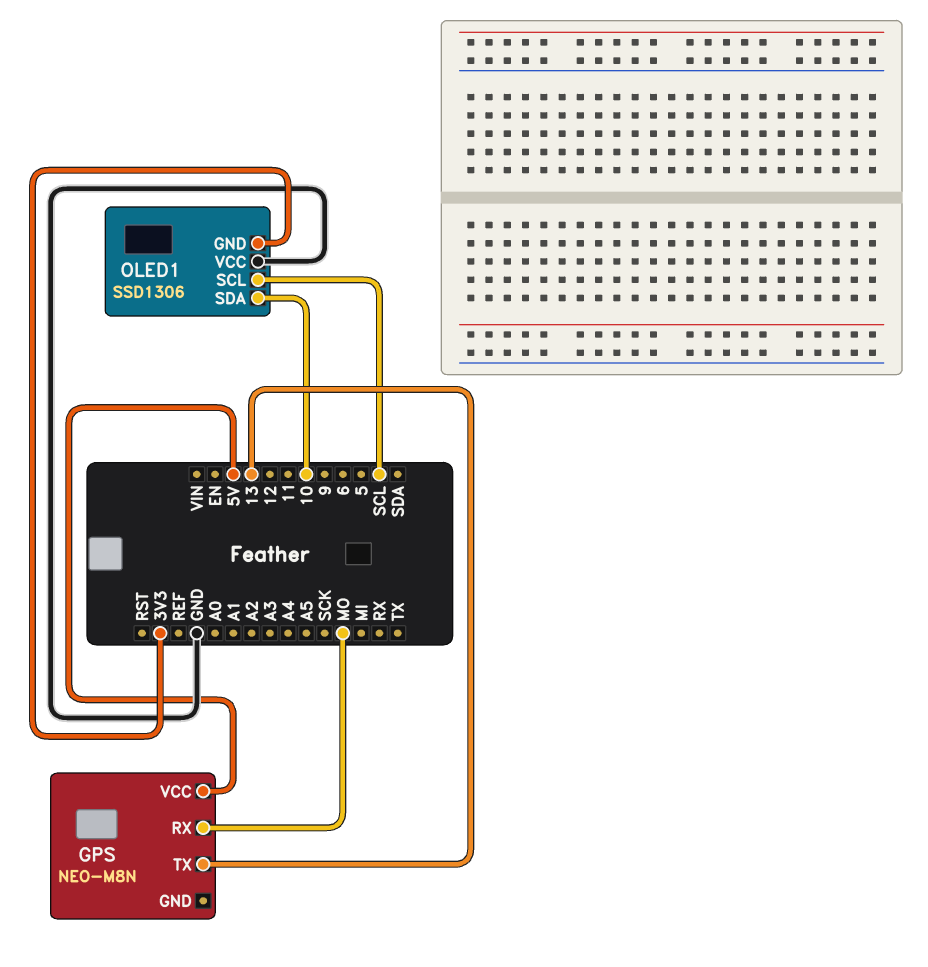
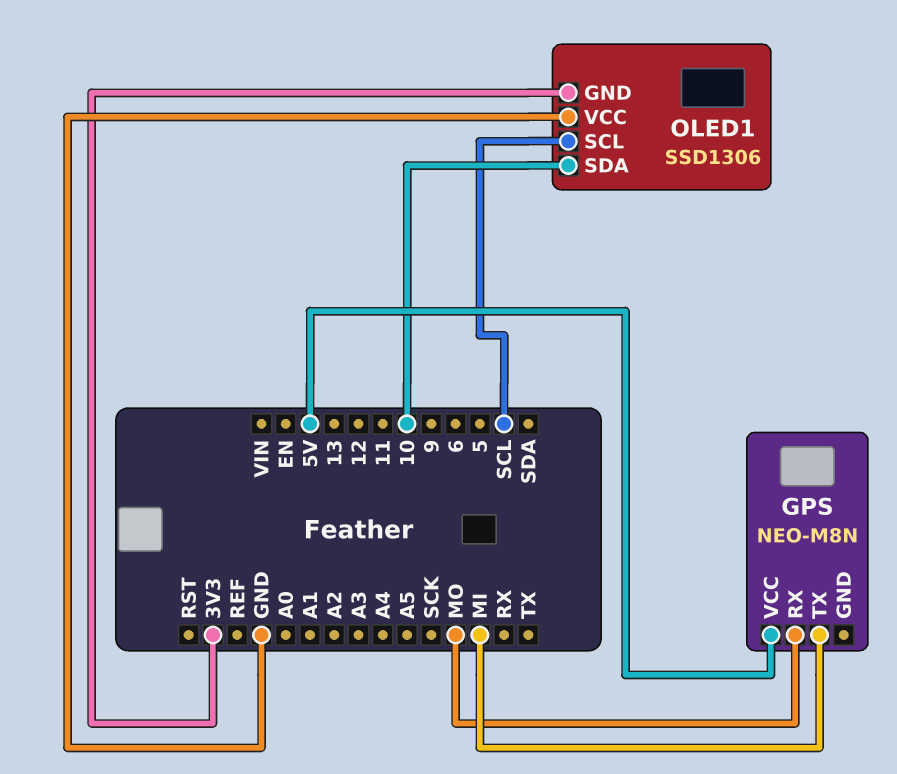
GPS pin TX: 13 -> MI

